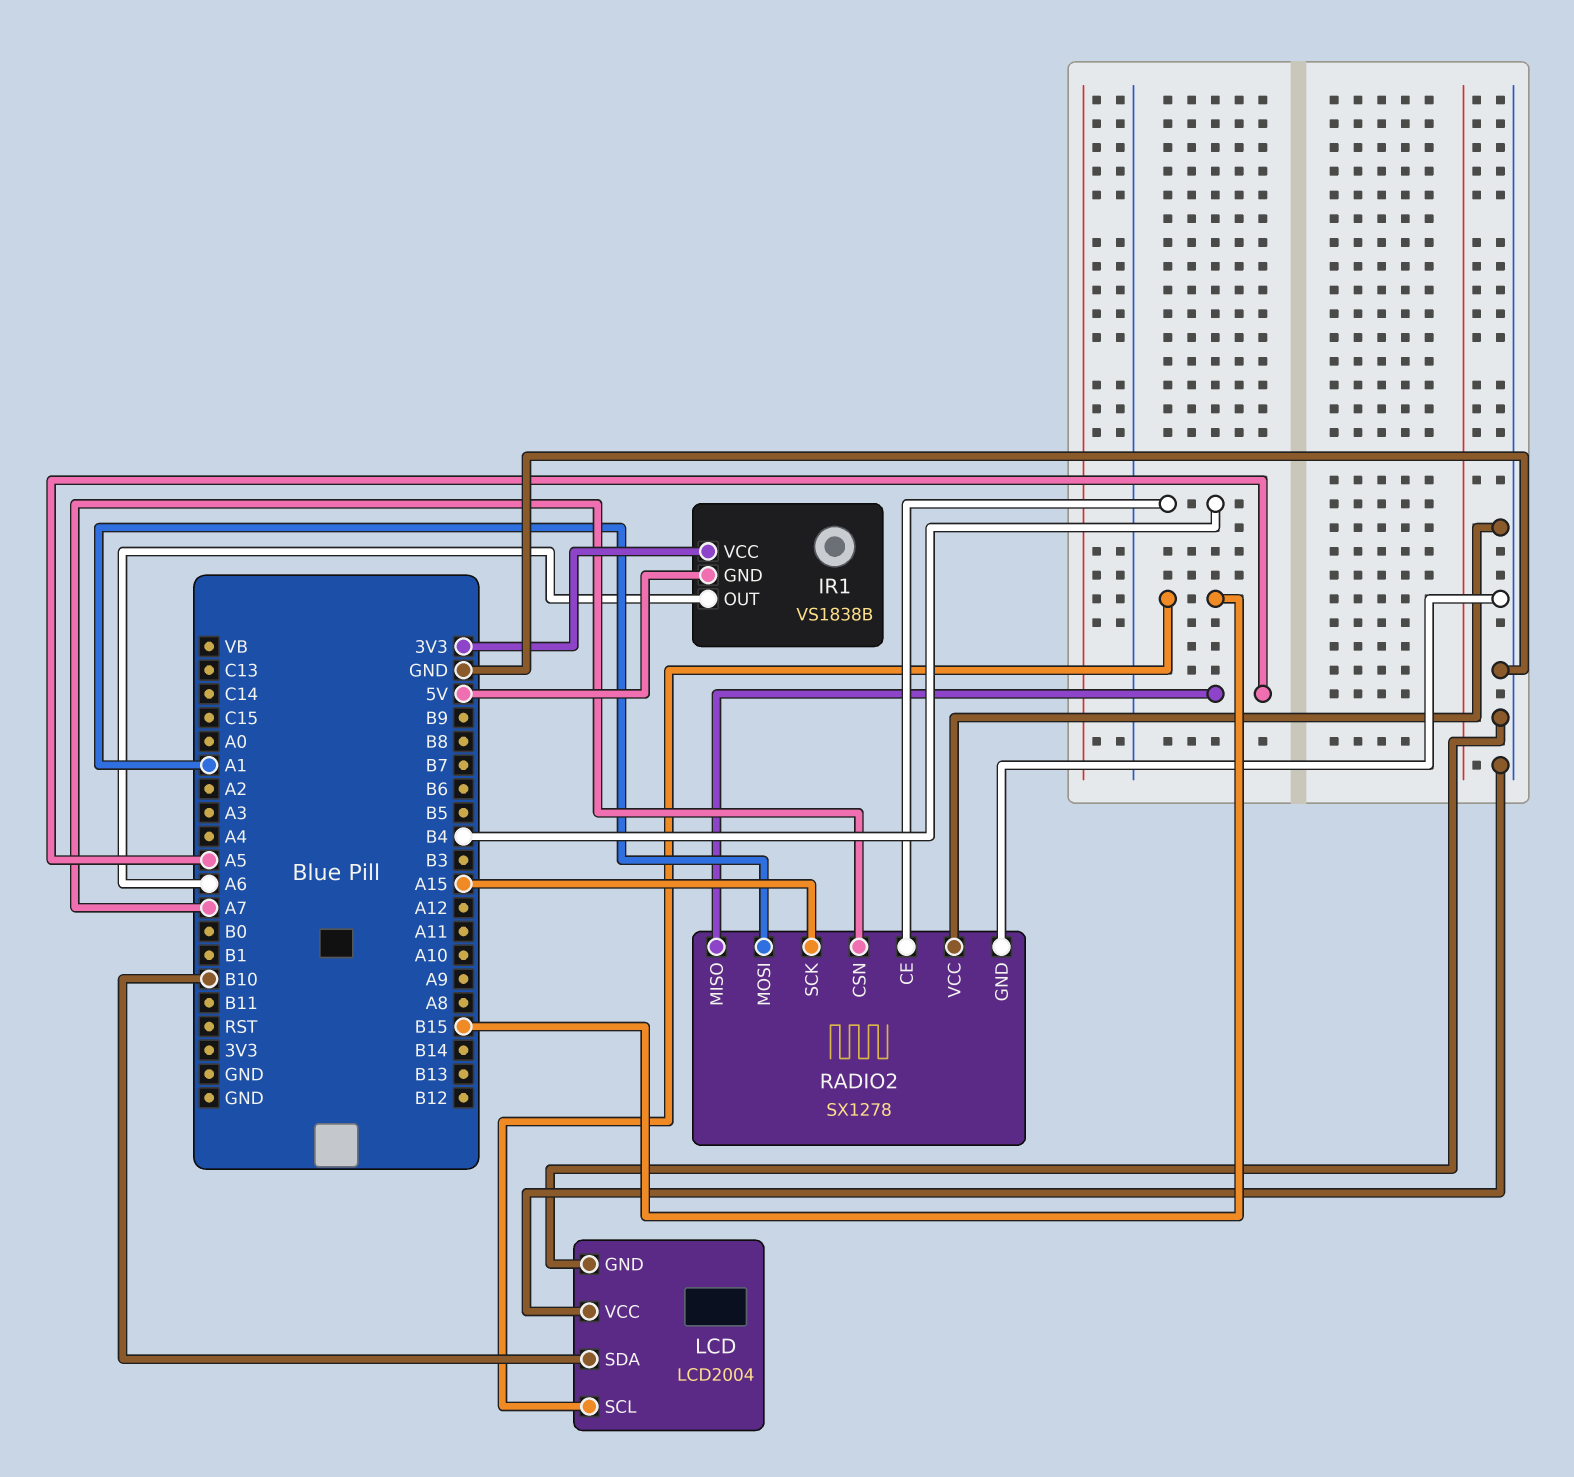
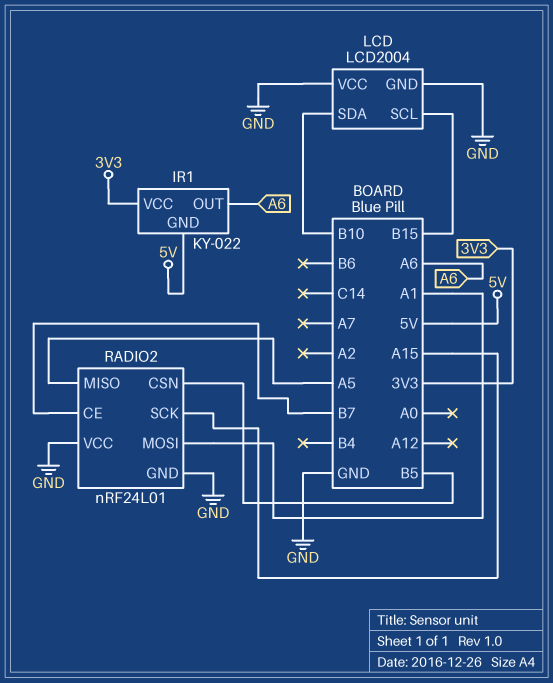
IR1: VS1838B -> KY-022
RADIO2: SX1278 -> nRF24L01
RADIO2 pin CE: B4 -> B7
RADIO2 pin CSN: A7 -> B5

